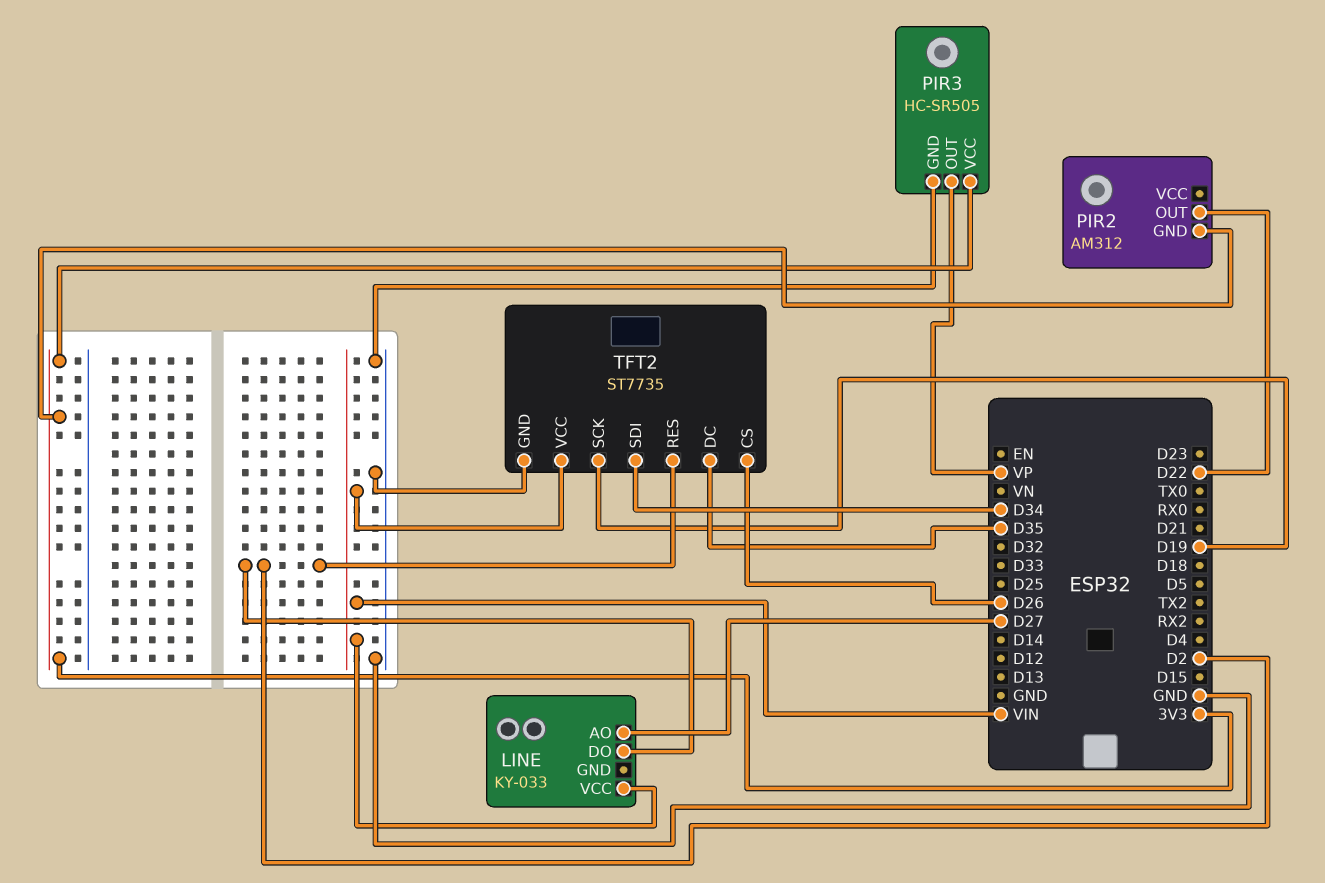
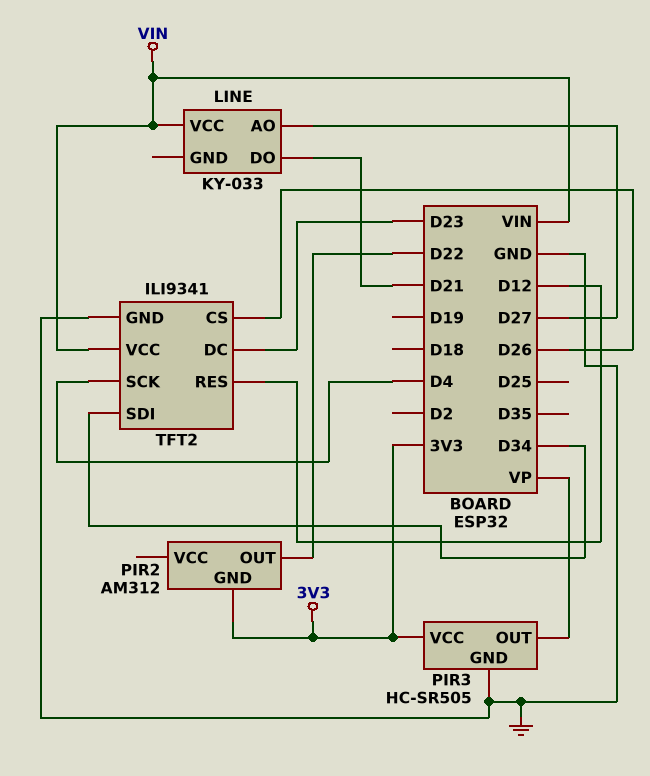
LINE pin DO: D2 -> D21
TFT2: ST7735 -> ILI9341
TFT2 pin DC: D35 -> D23
TFT2 pin RES: D2 -> D12
TFT2 pin SCK: D19 -> D4

